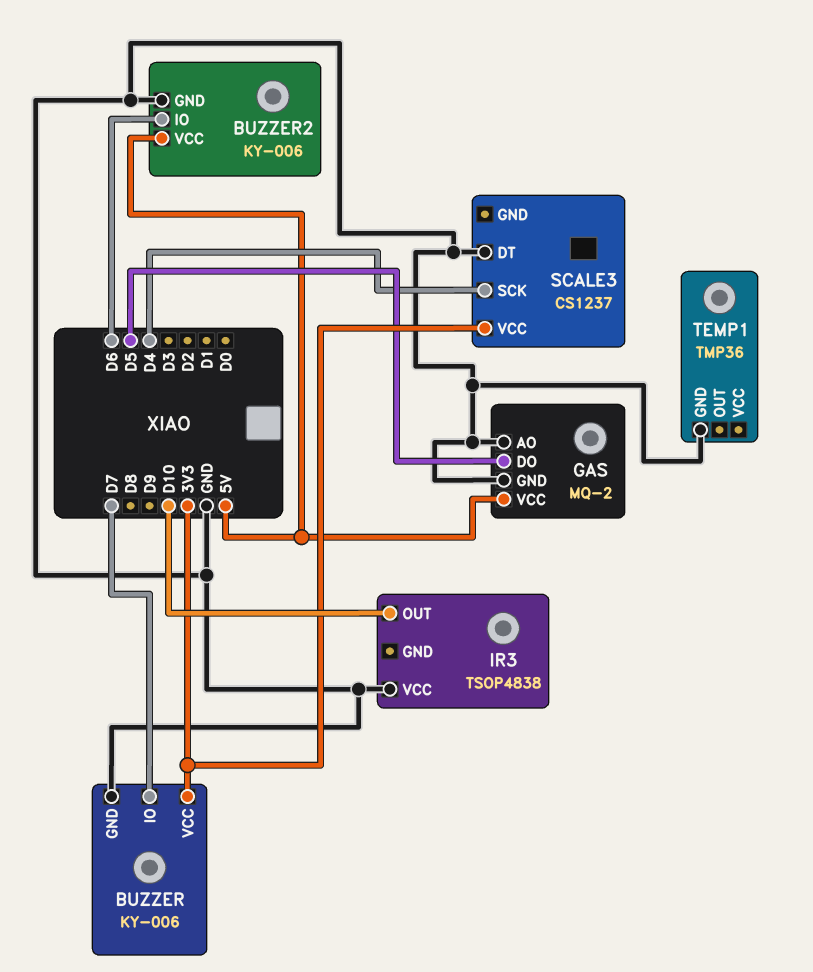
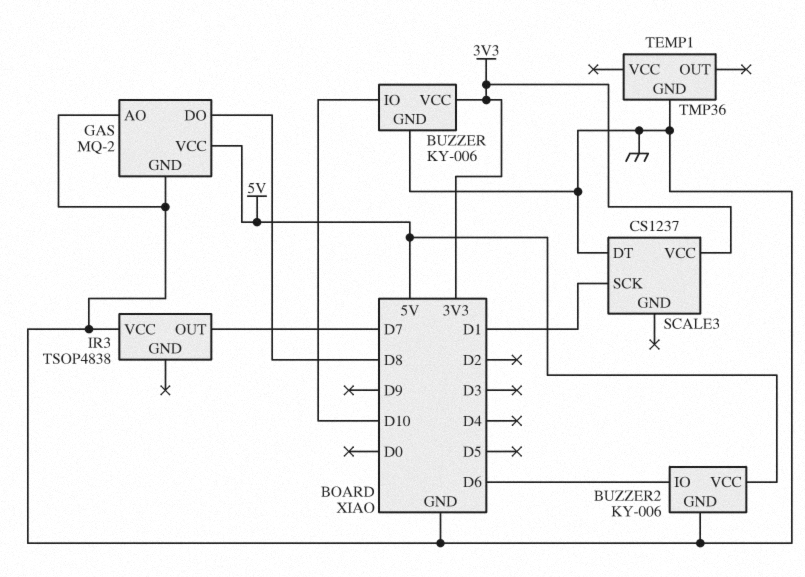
BUZZER pin IO: D7 -> D10
GAS pin DO: D5 -> D8
IR3 pin OUT: D10 -> D7
SCALE3 pin SCK: D4 -> D1

